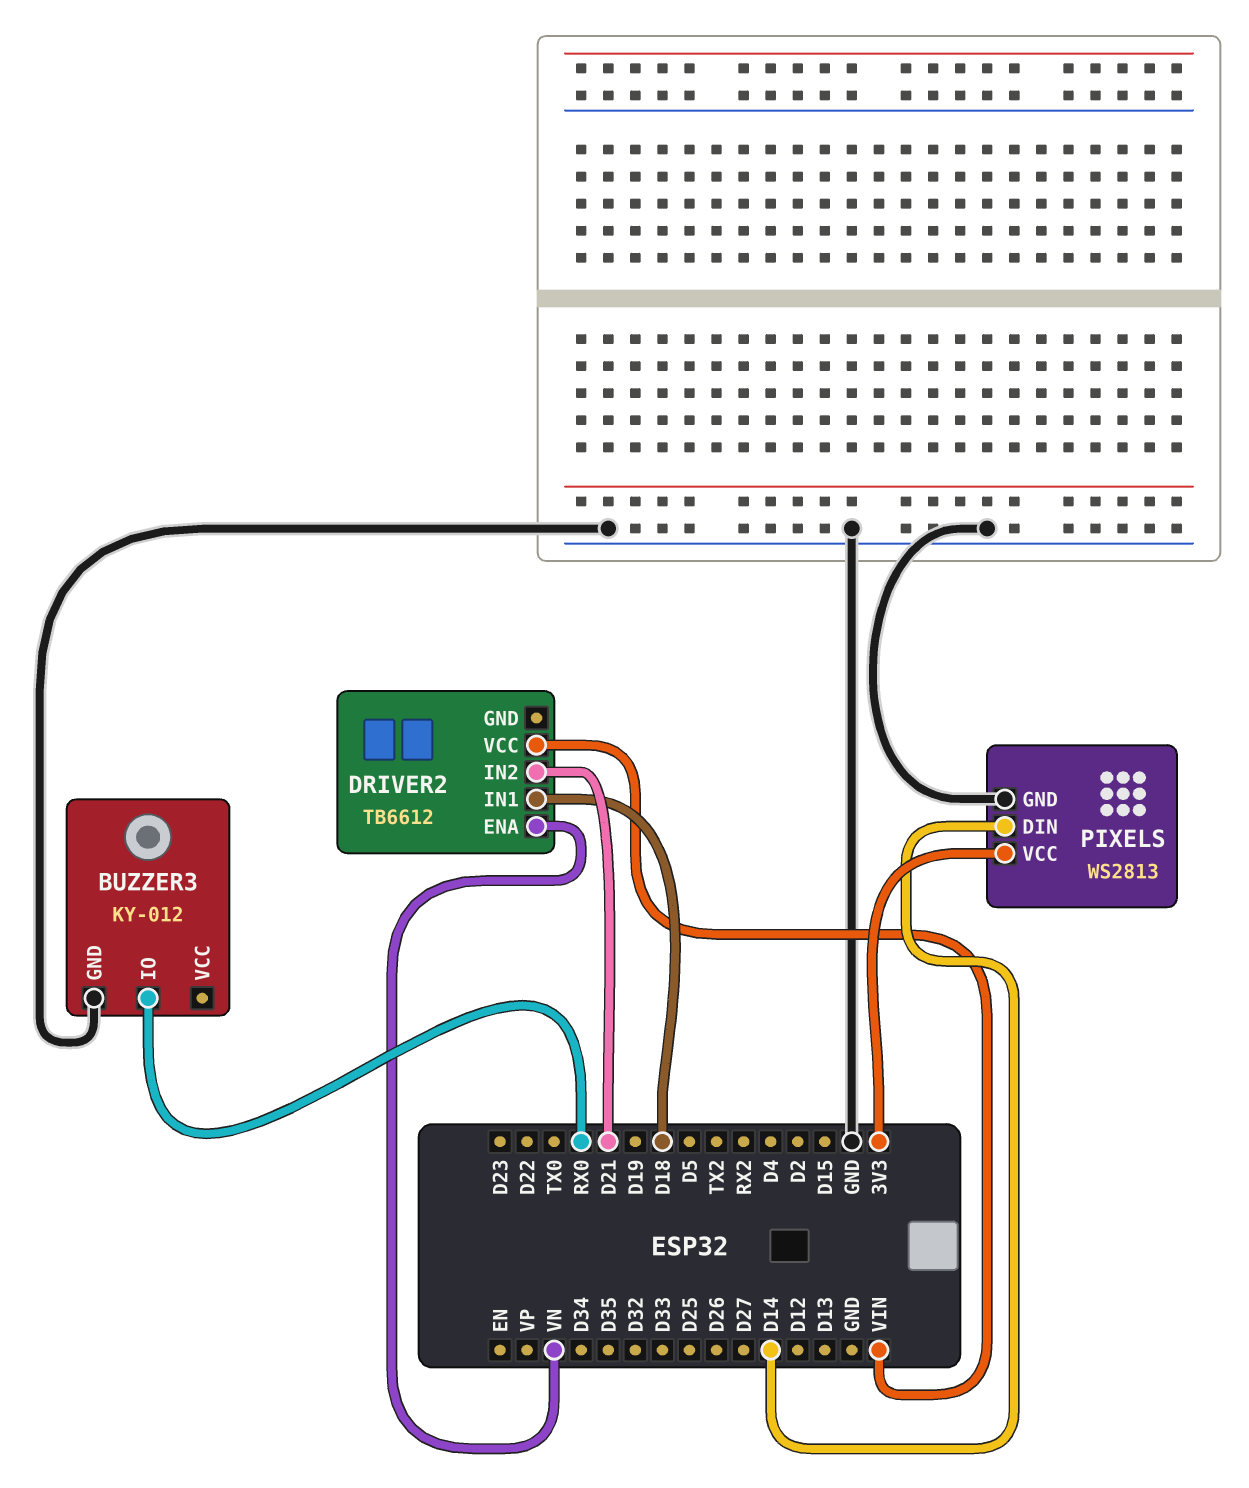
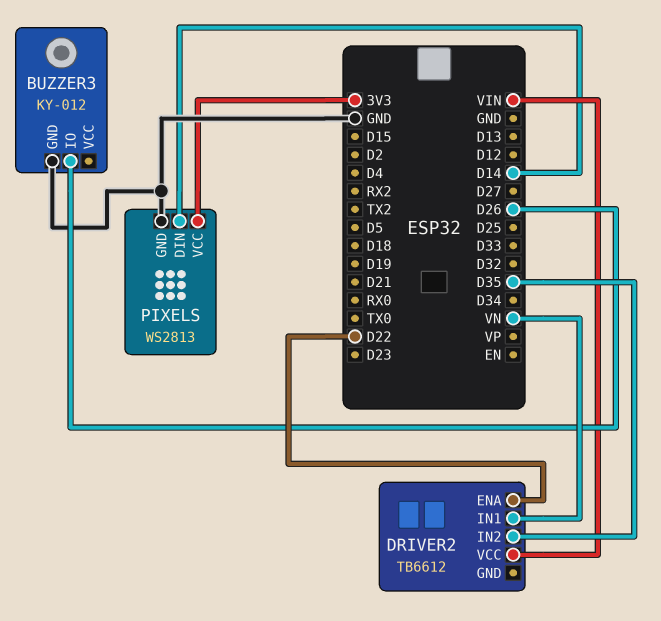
BUZZER3 pin IO: RX0 -> D26
DRIVER2 pin ENA: VN -> D22
DRIVER2 pin IN1: D18 -> VN
DRIVER2 pin IN2: D21 -> D35

